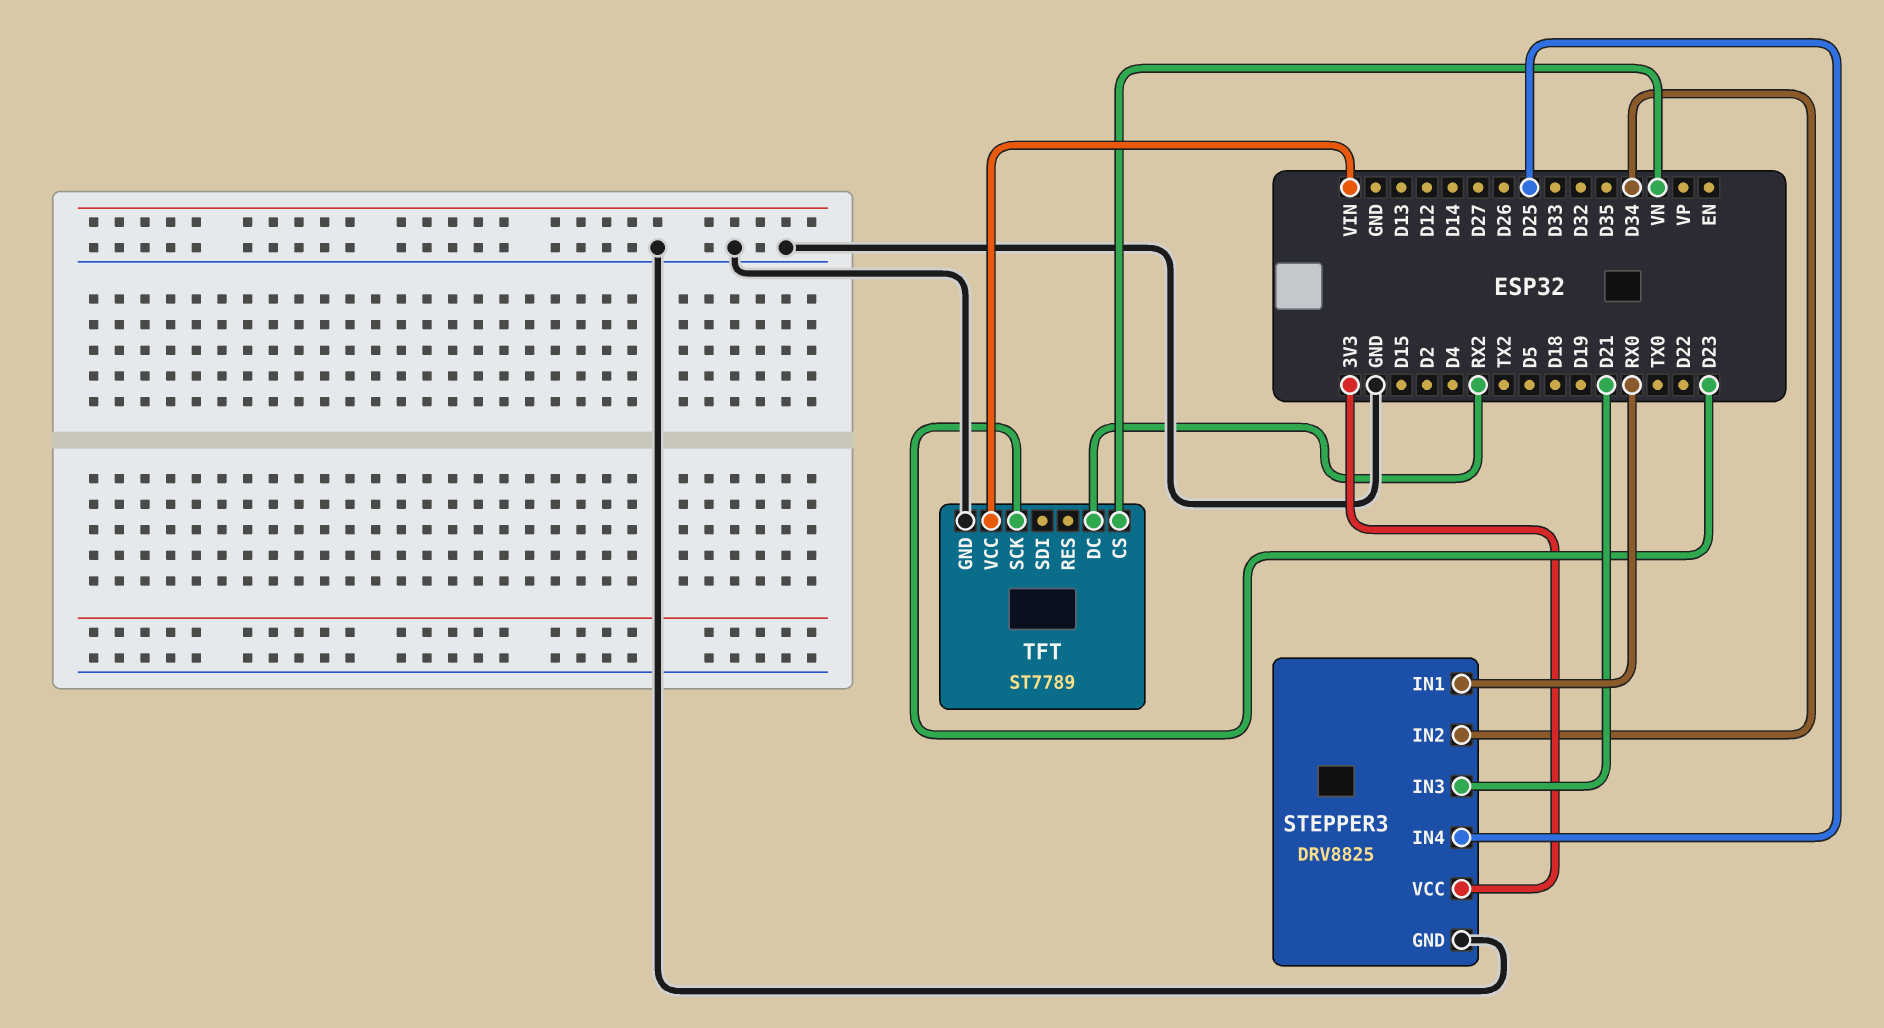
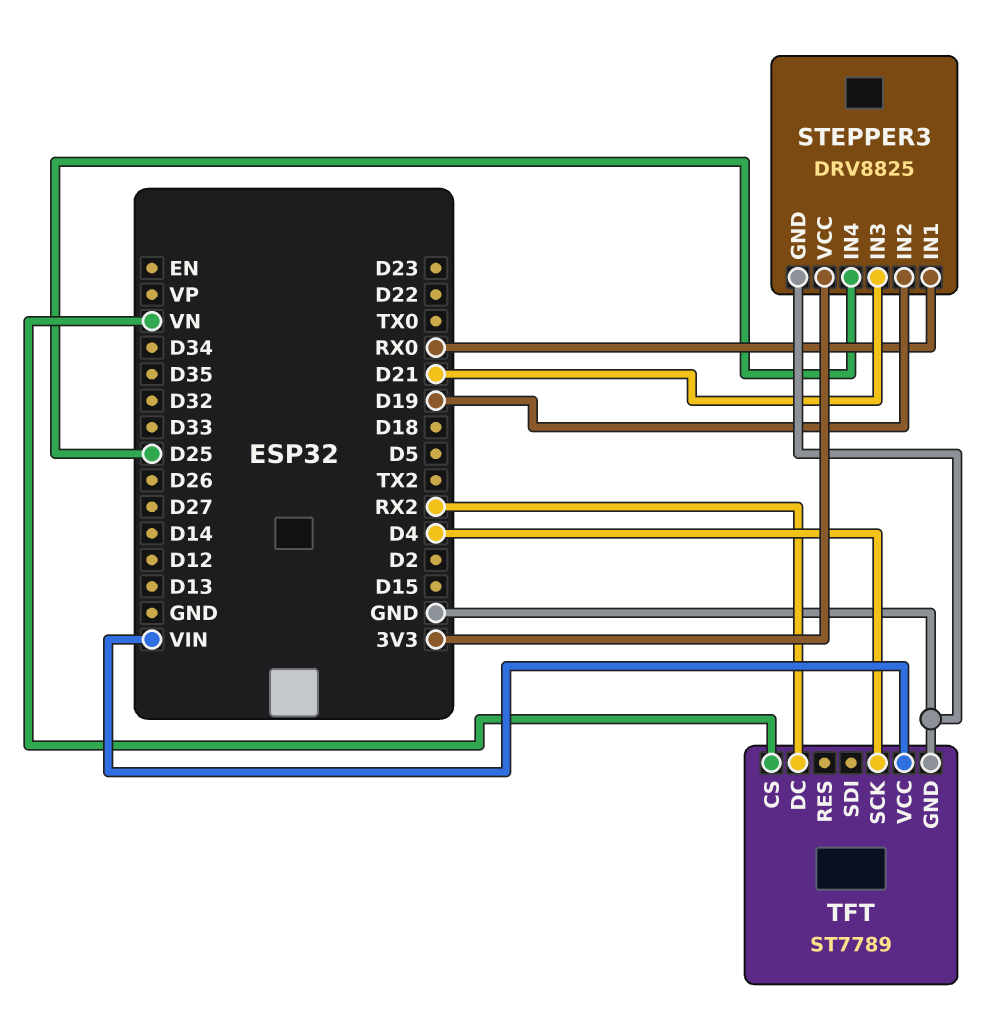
STEPPER3 pin IN2: D34 -> D19
TFT pin SCK: D23 -> D4

